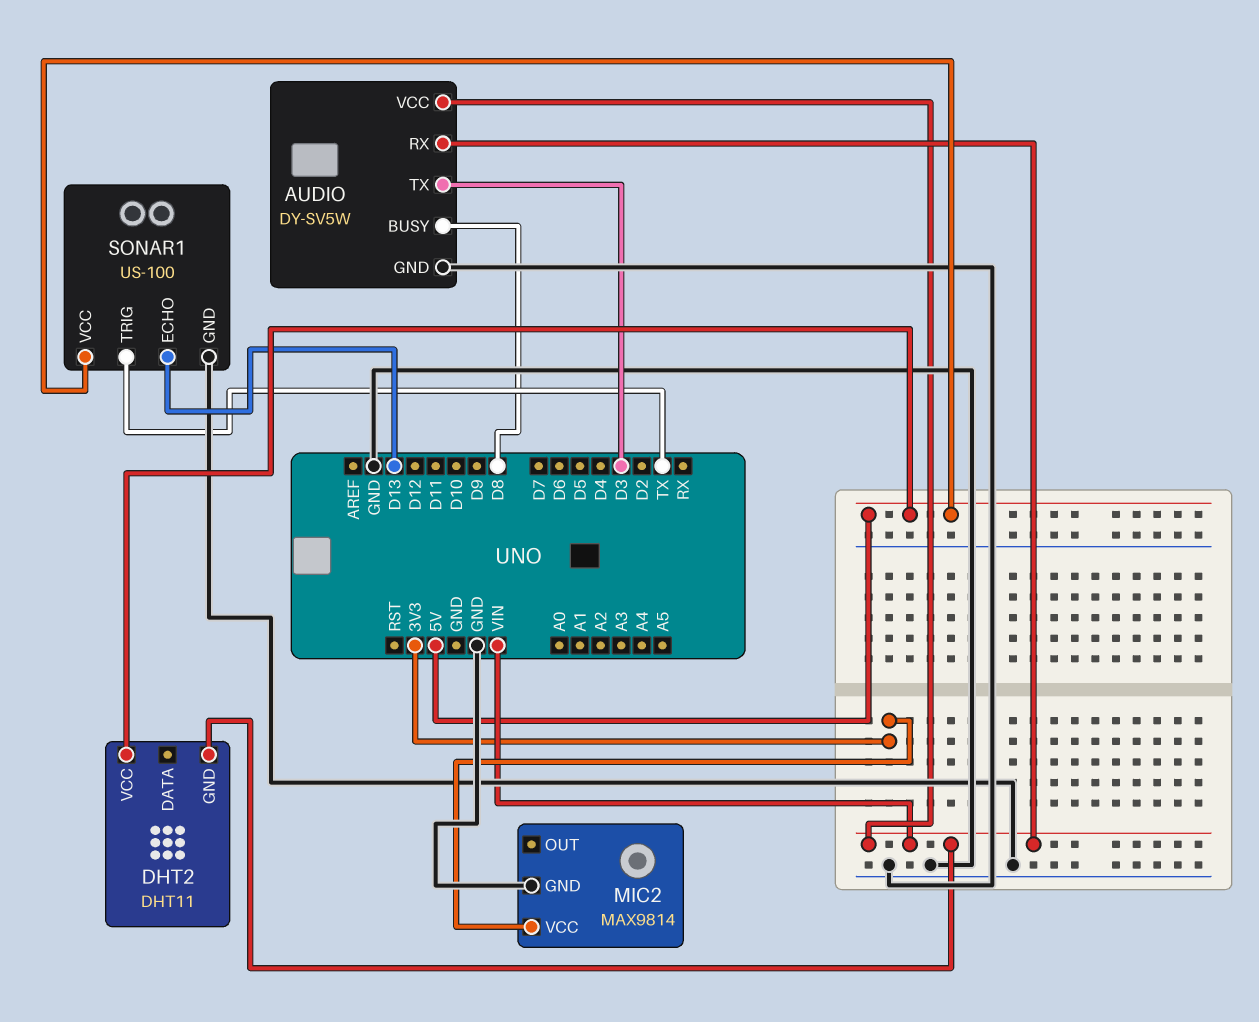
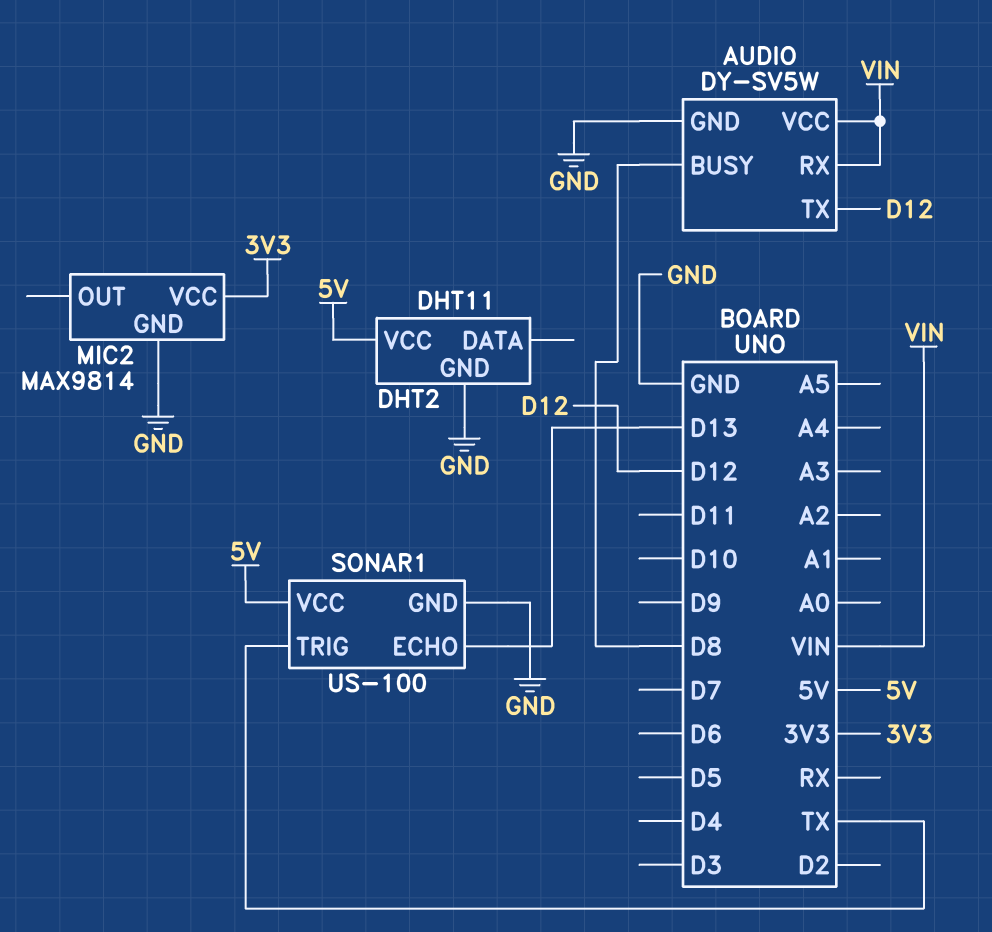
AUDIO pin TX: D3 -> D12
DHT2 pin GND: VIN -> GND

